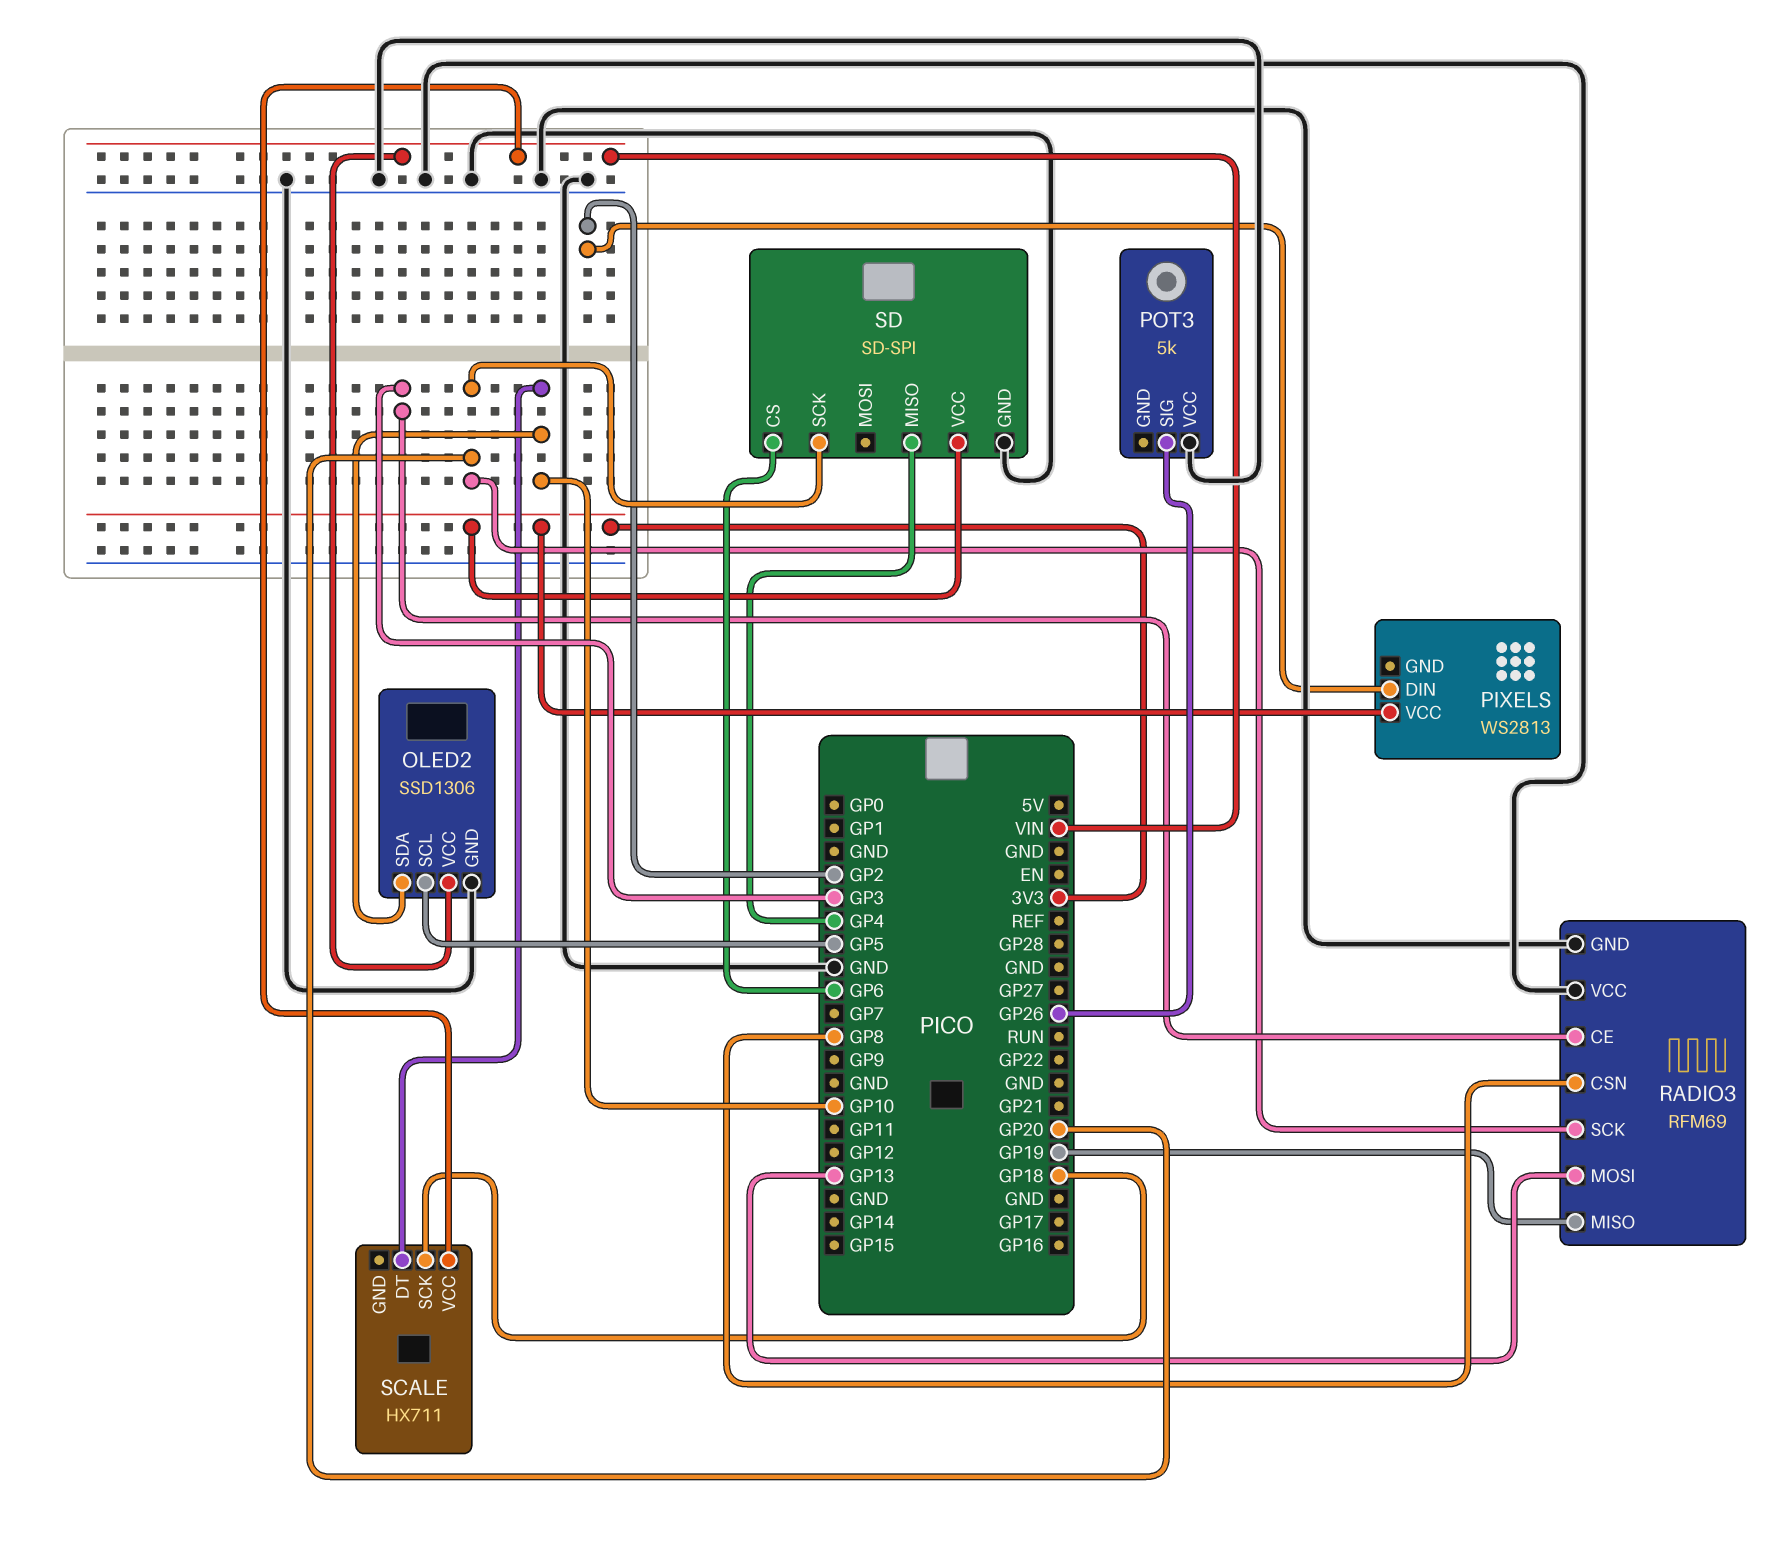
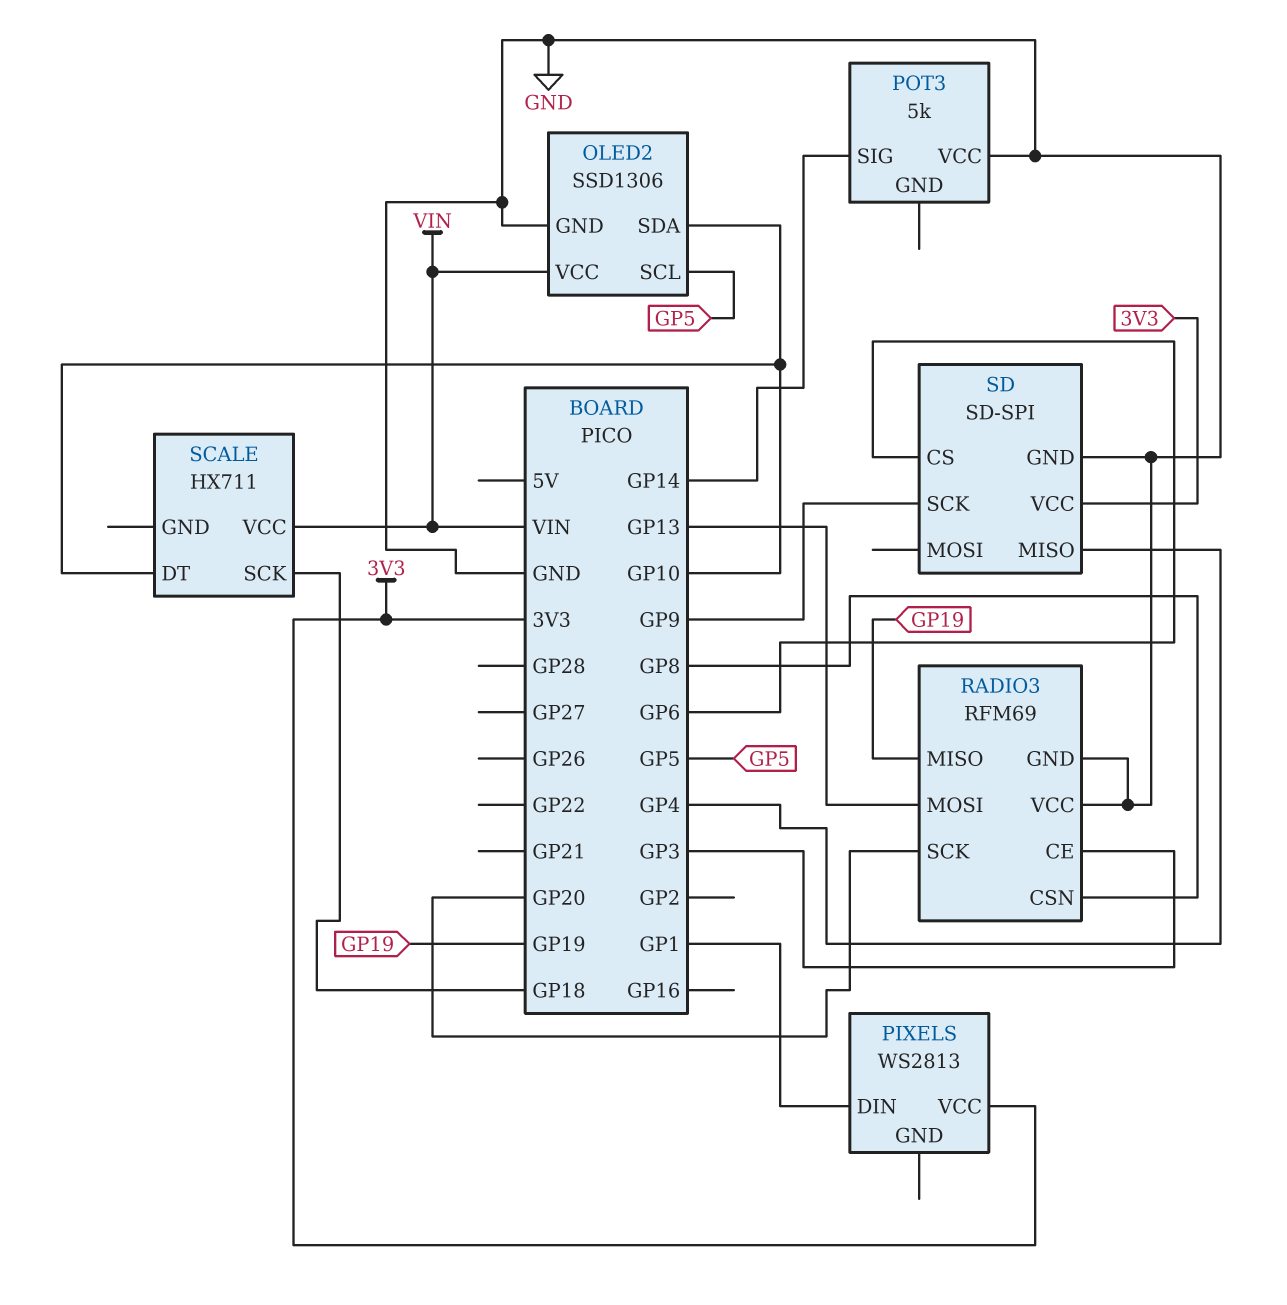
PIXELS pin DIN: GP2 -> GP1
POT3 pin SIG: GP26 -> GP14
SD pin SCK: GP20 -> GP9

